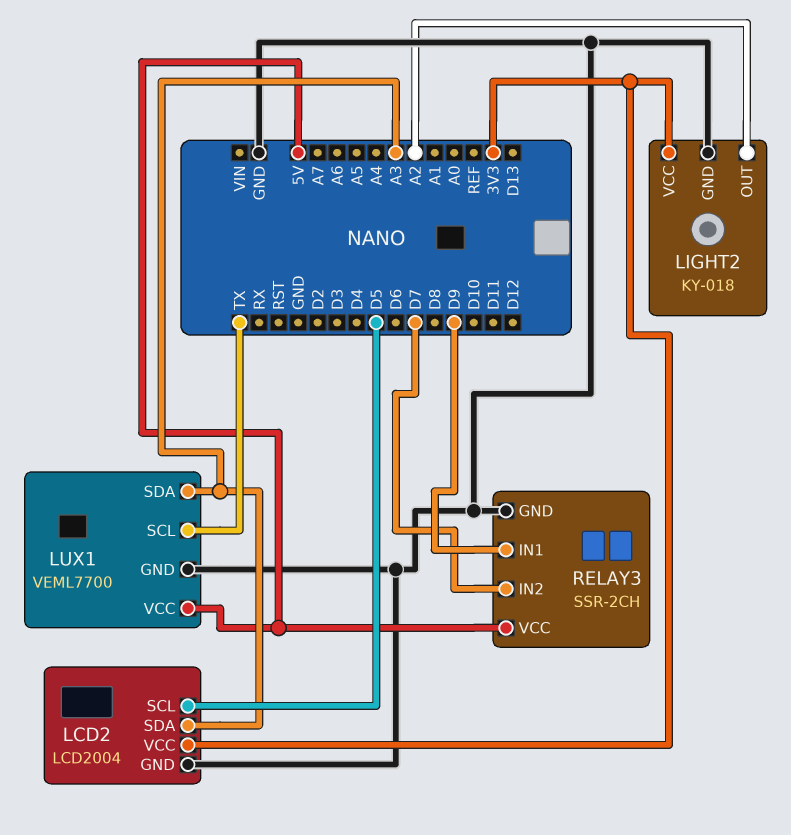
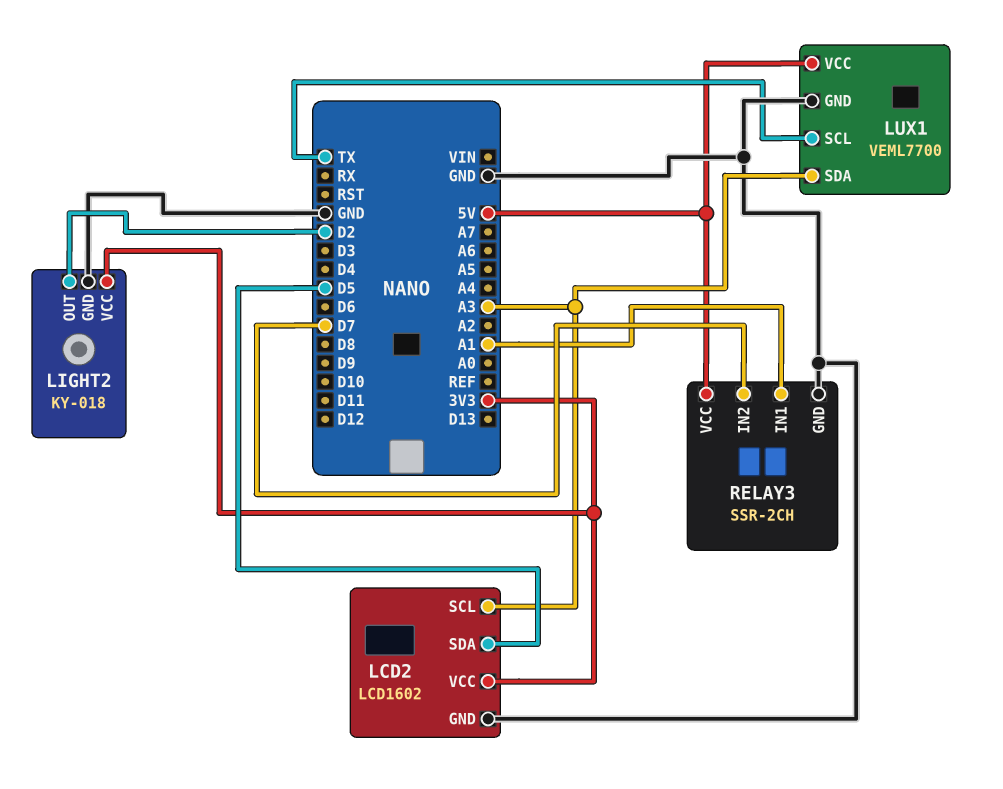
LCD2: LCD2004 -> LCD1602
LCD2 pin SCL: D5 -> A3
LCD2 pin SDA: A3 -> D5
LIGHT2 pin OUT: A2 -> D2
RELAY3 pin IN1: D9 -> A1

